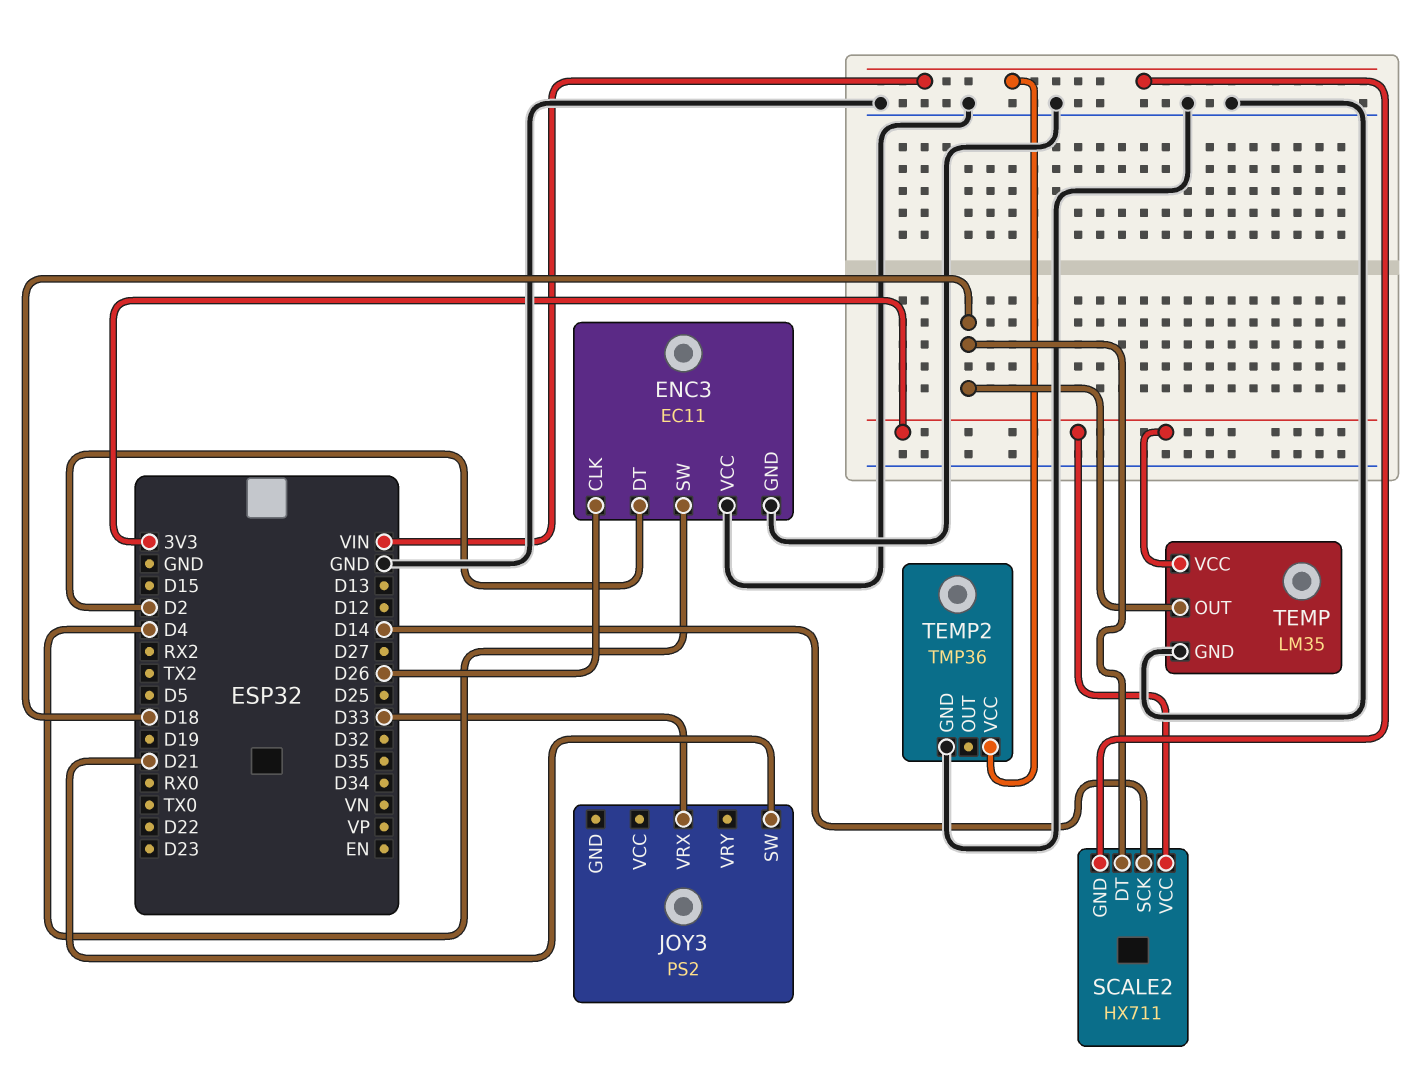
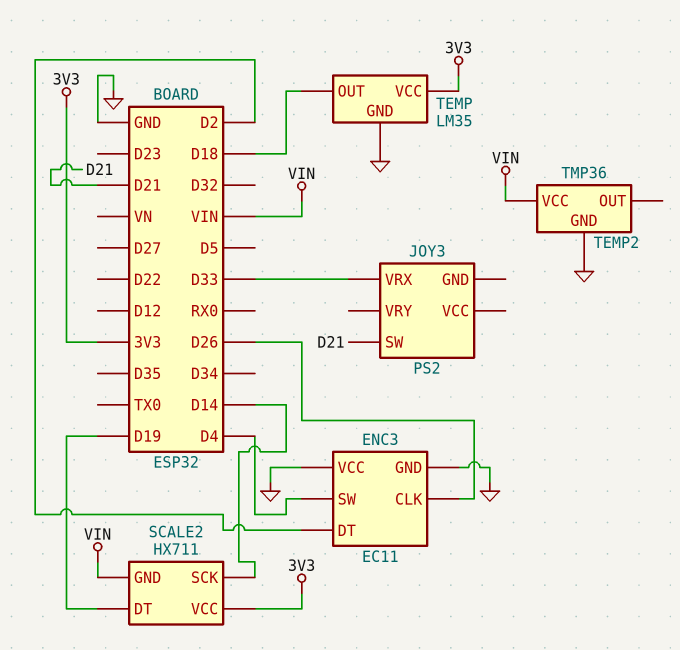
SCALE2 pin DT: D18 -> D19

